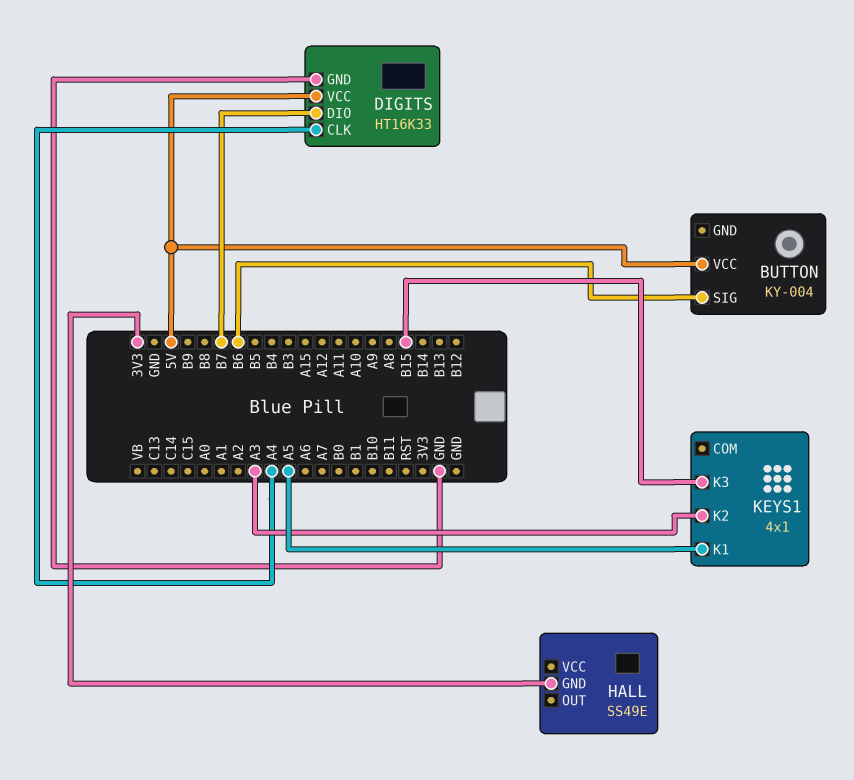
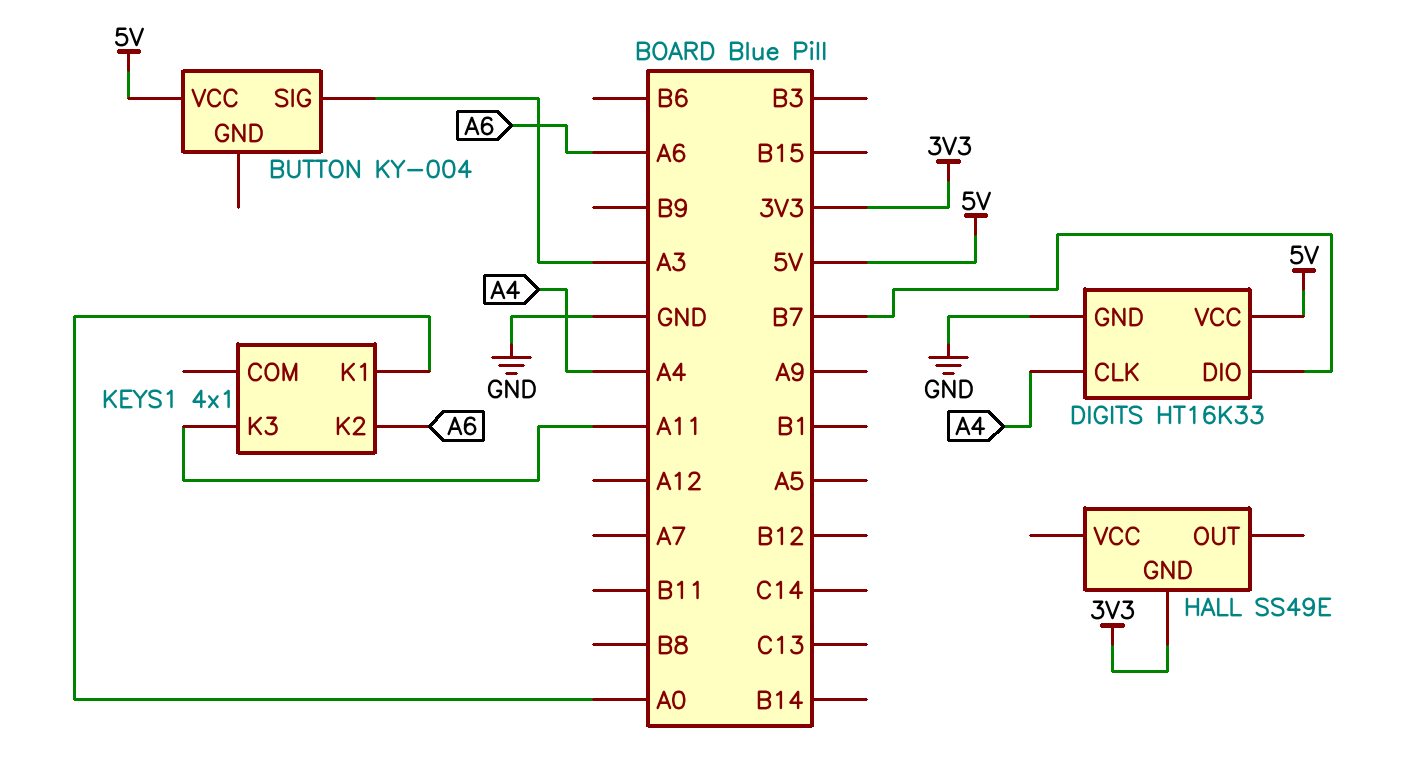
BUTTON pin SIG: B6 -> A3
KEYS1 pin K1: A5 -> A0
KEYS1 pin K2: A3 -> A6
KEYS1 pin K3: B15 -> A11

